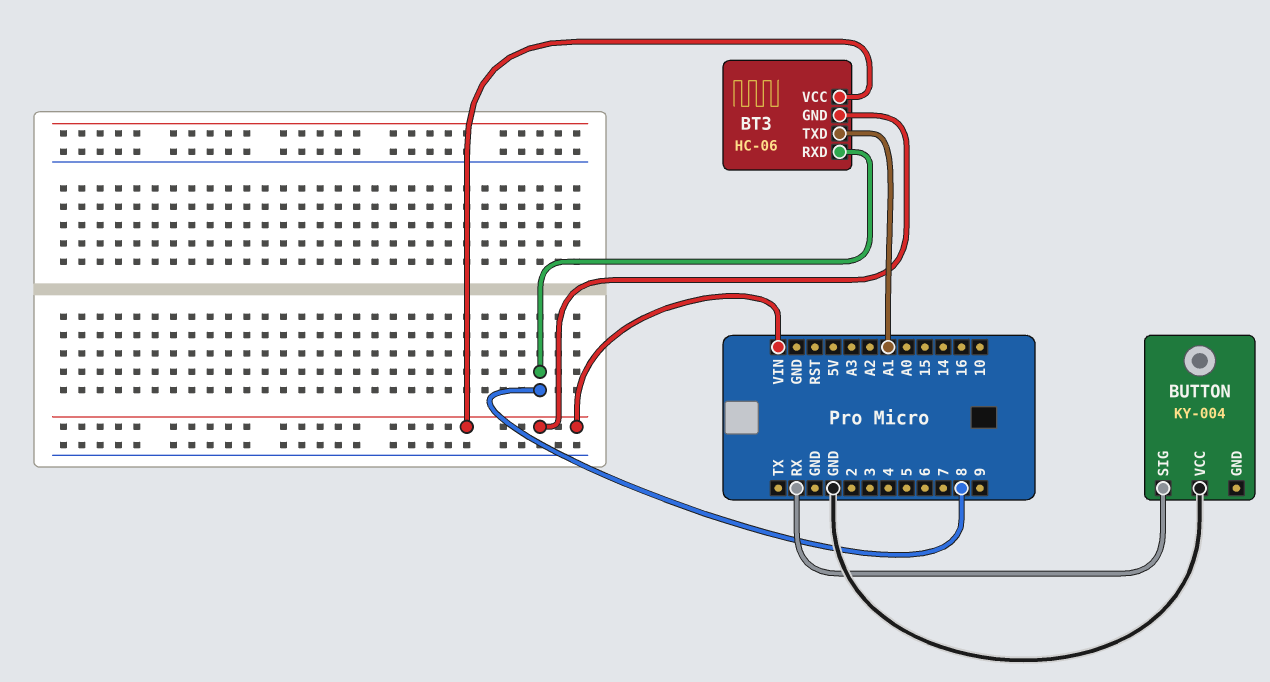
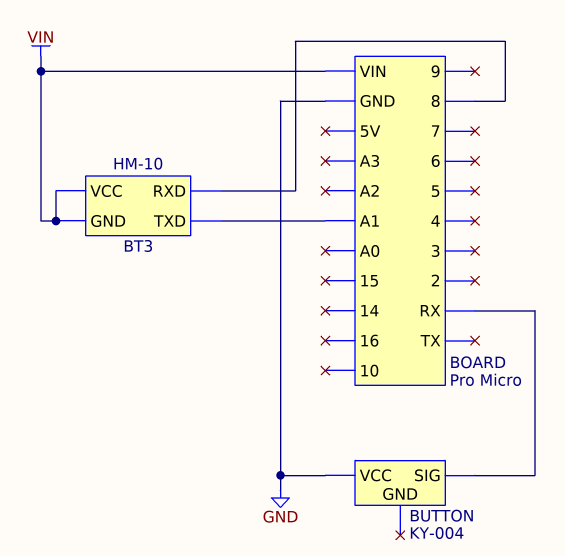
BT3: HC-06 -> HM-10

